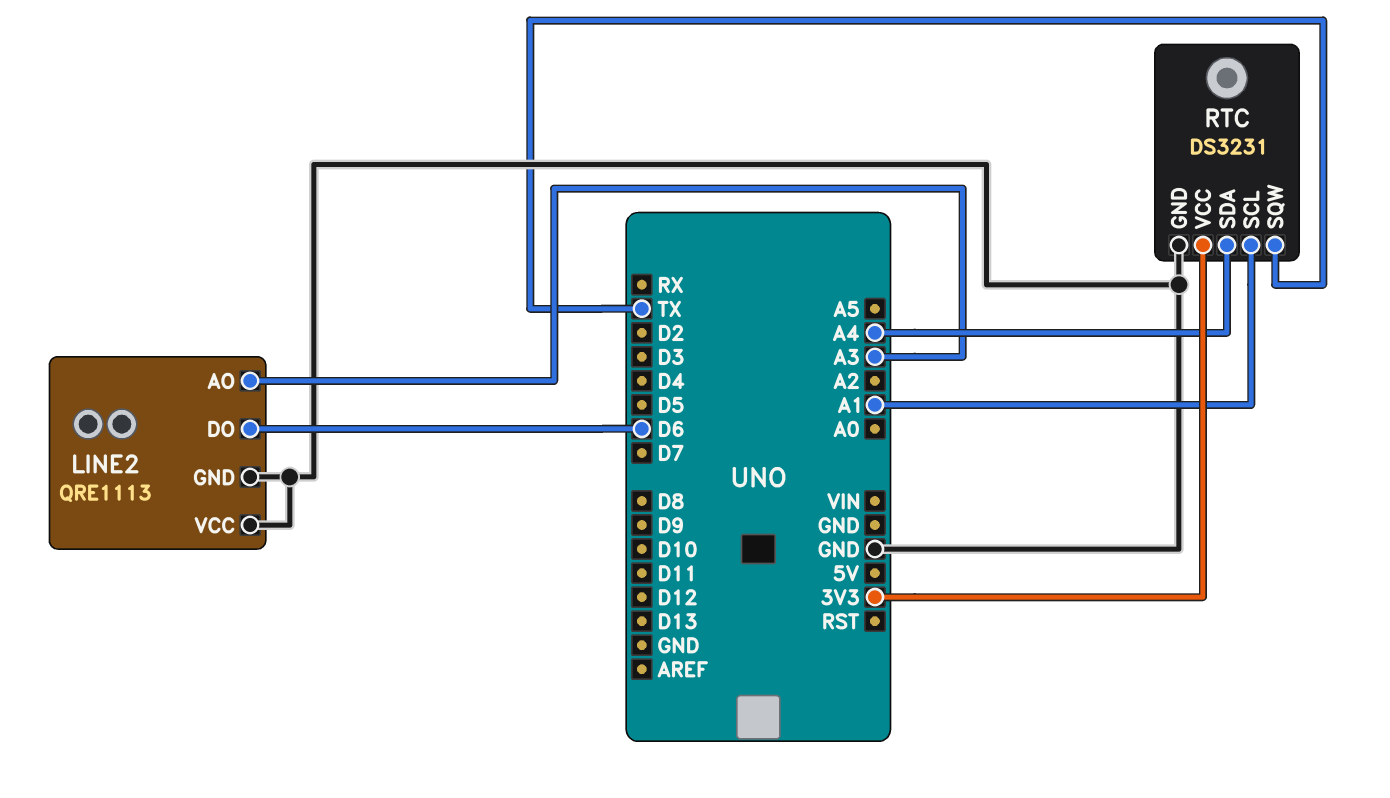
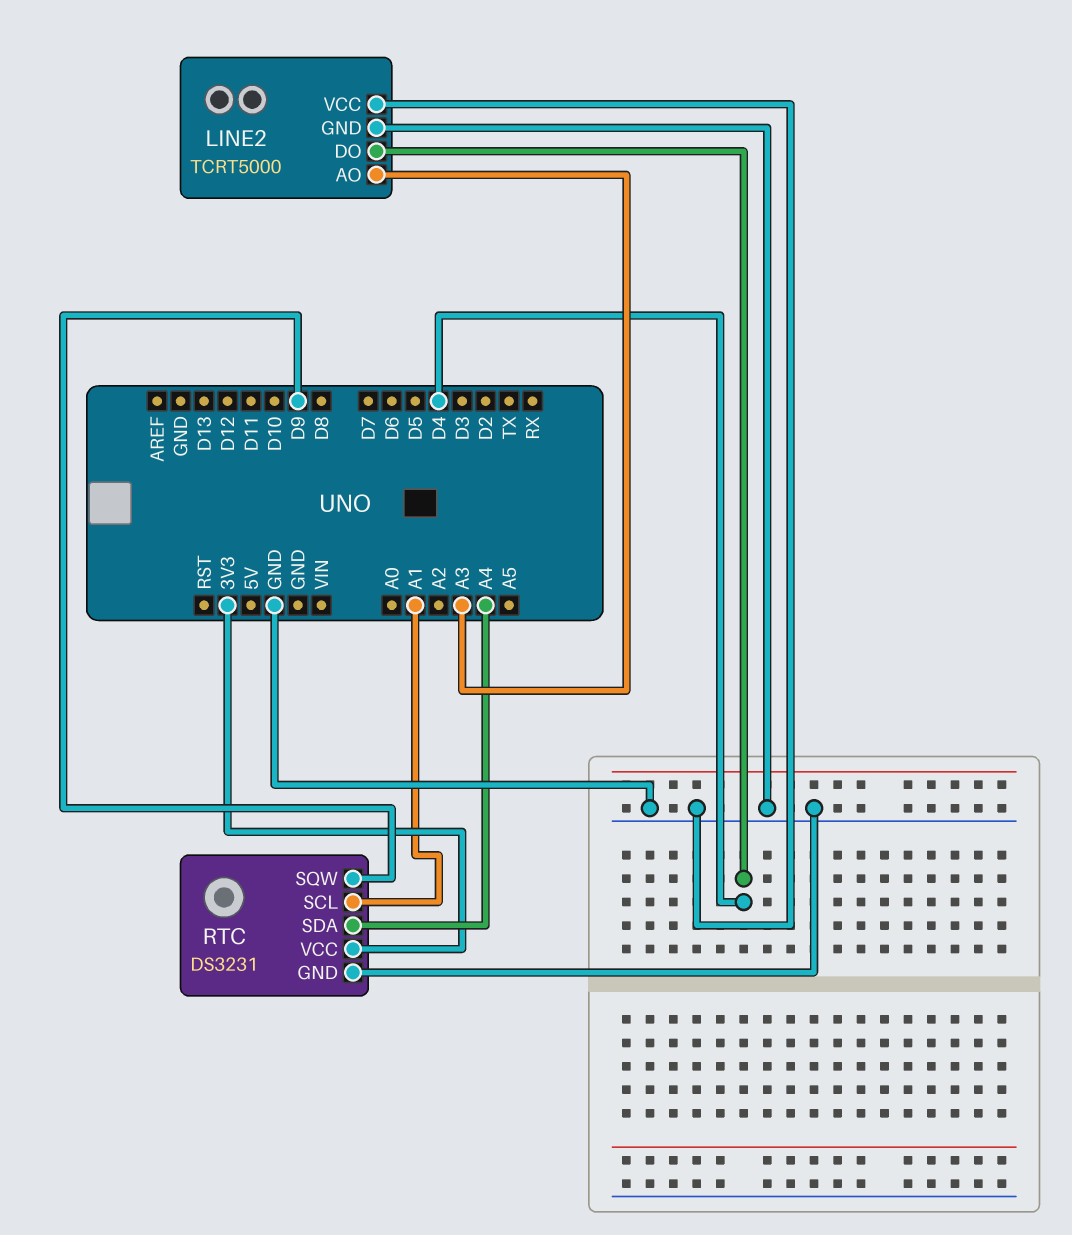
LINE2: QRE1113 -> TCRT5000
LINE2 pin DO: D6 -> D4
RTC pin SQW: TX -> D9

